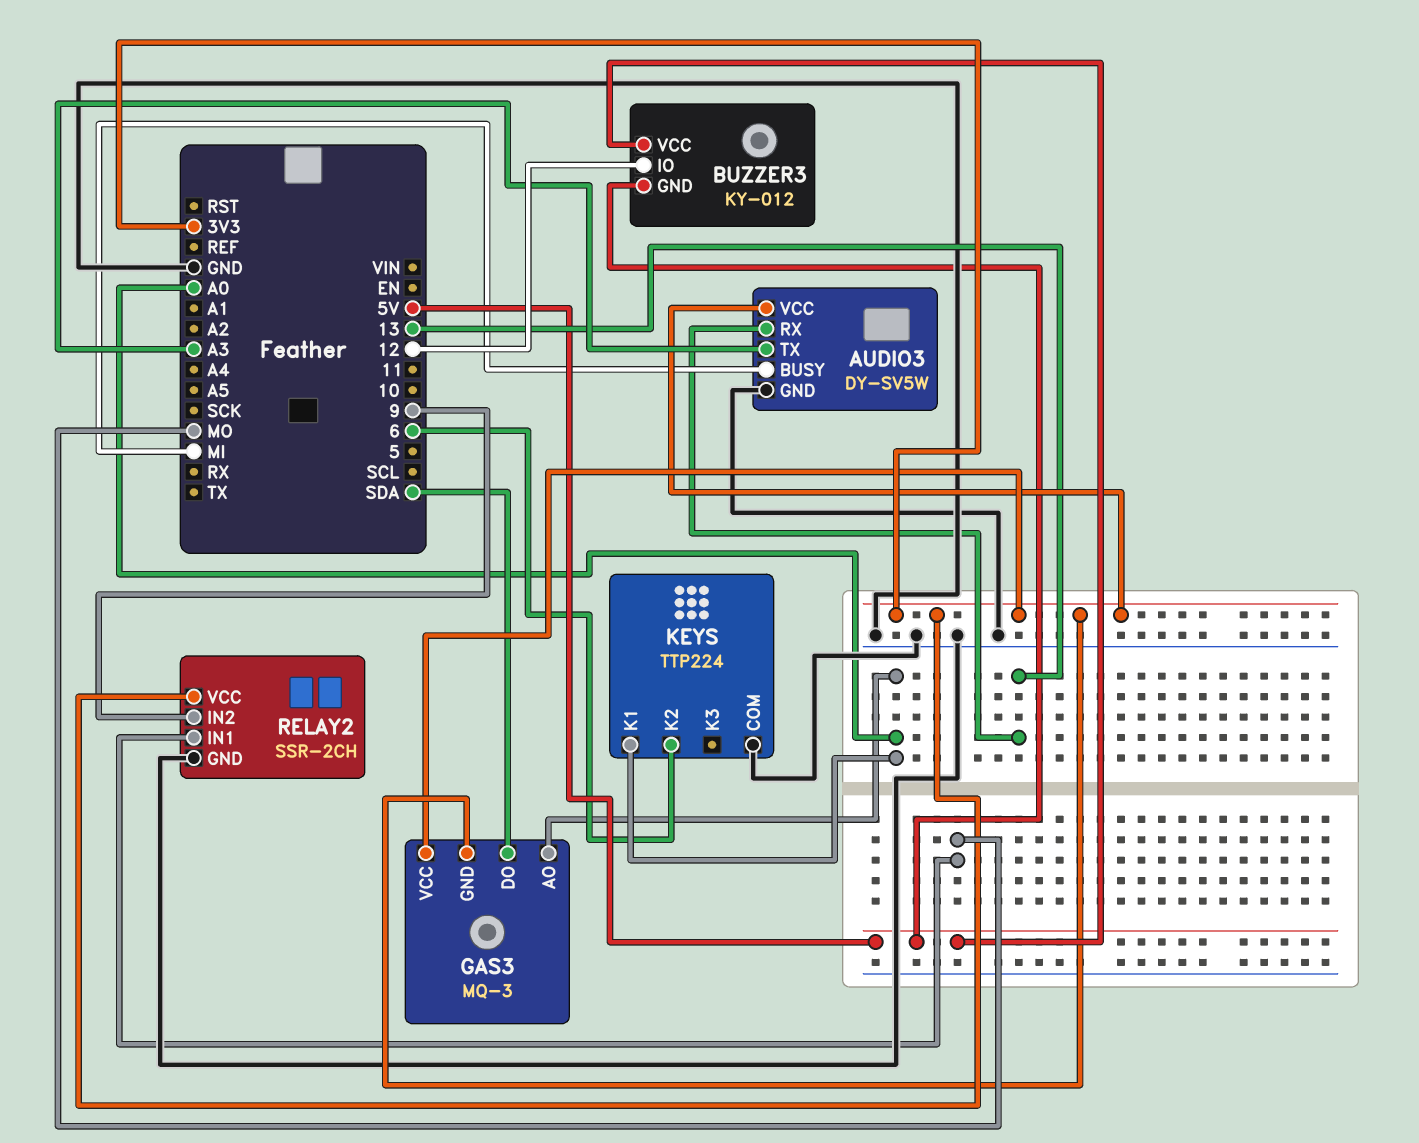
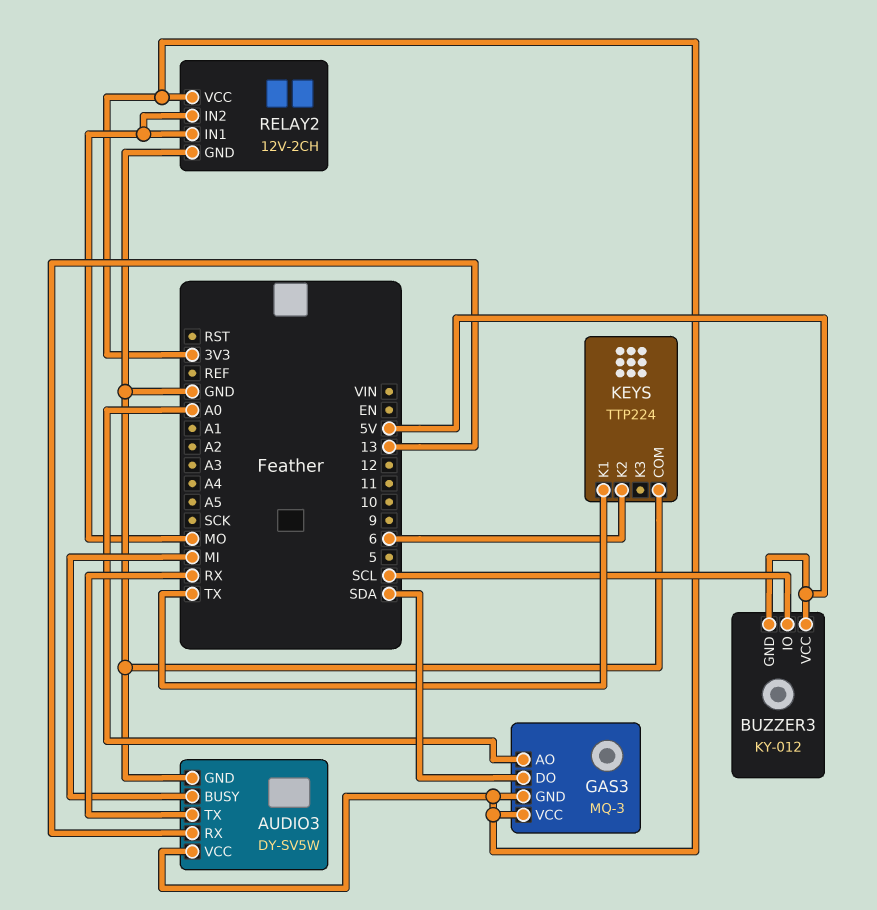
AUDIO3 pin TX: A3 -> RX
BUZZER3 pin IO: 12 -> SCL
KEYS pin K1: A0 -> TX
RELAY2: SSR-2CH -> 12V-2CH
RELAY2 pin IN2: 9 -> MO

